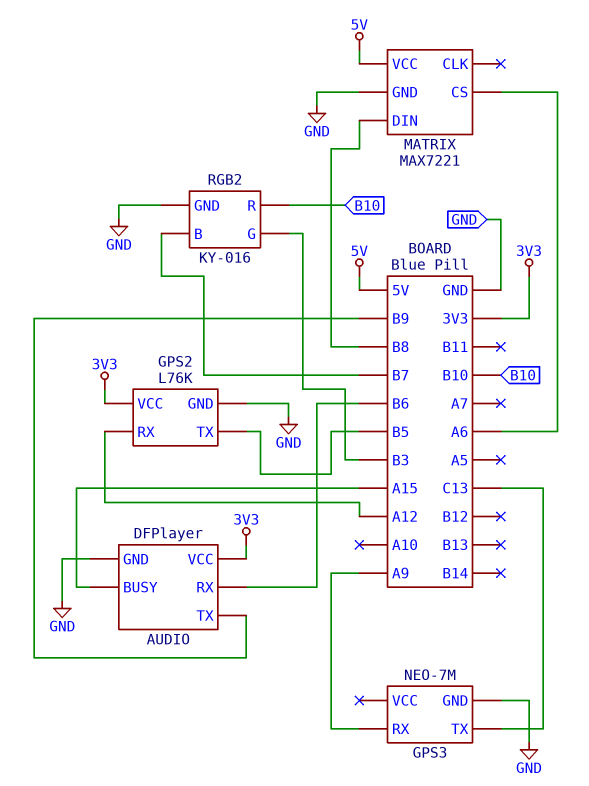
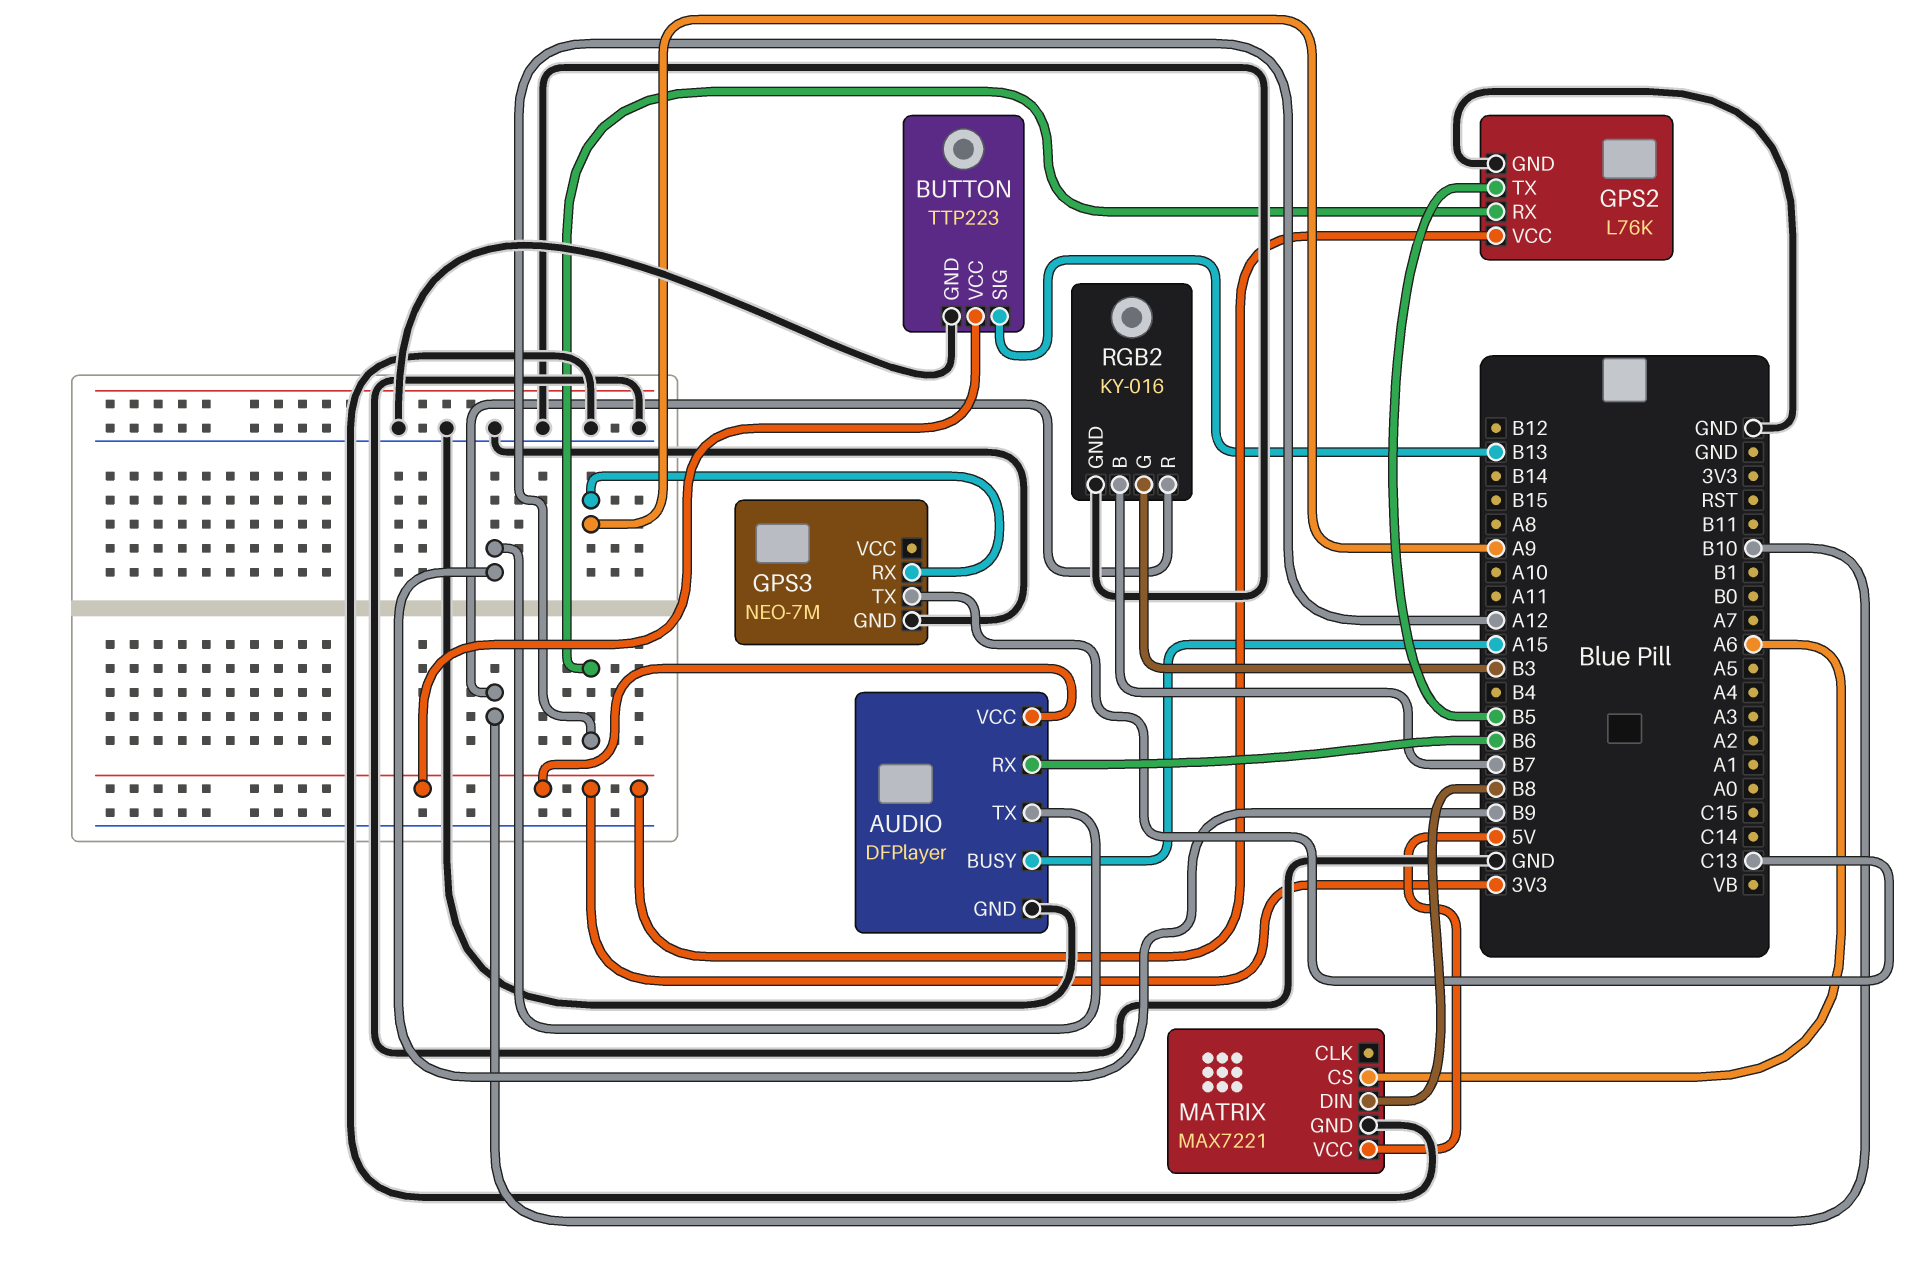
BUTTON: none -> TTP223
BUTTON pin GND: none -> GND
BUTTON pin SIG: none -> B13
BUTTON pin VCC: none -> 3V3

